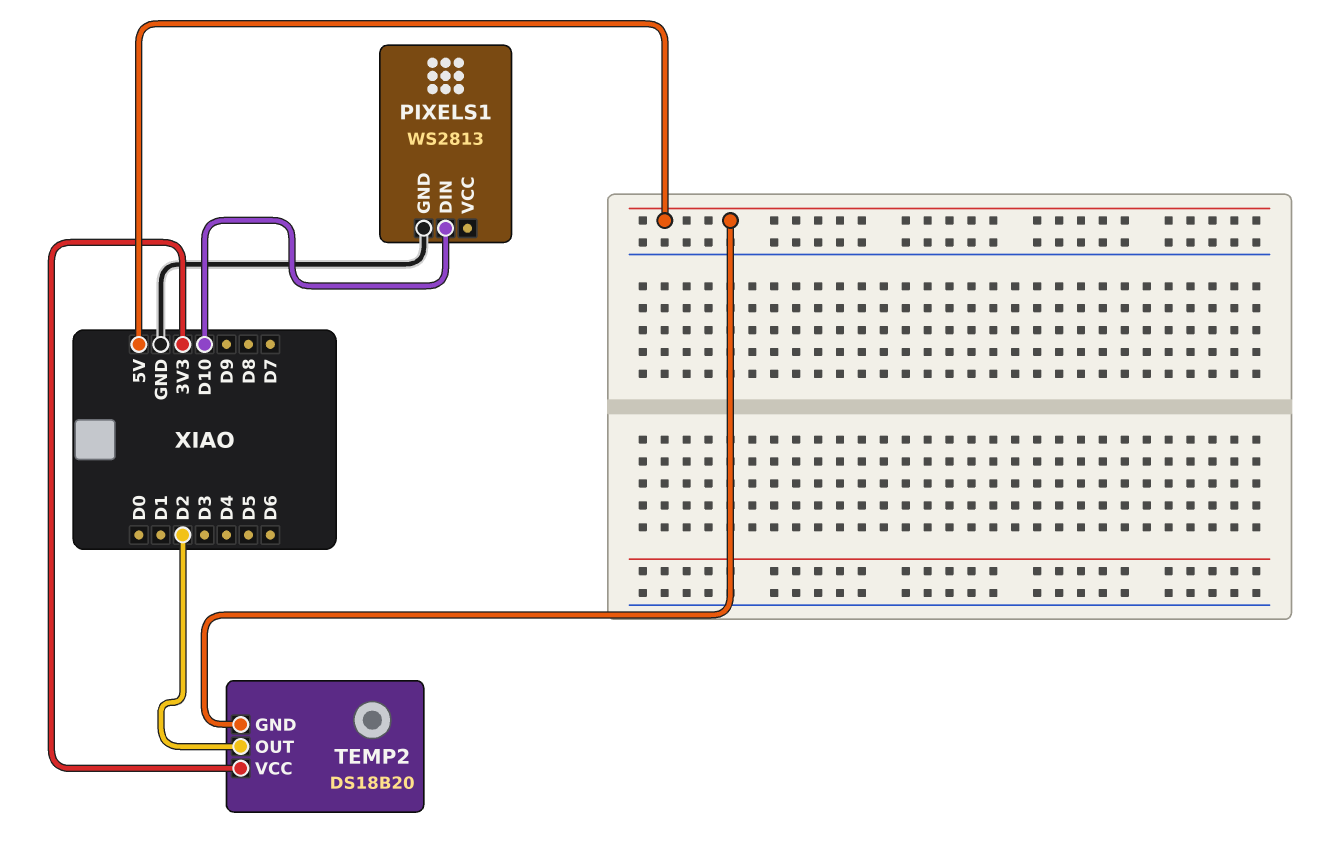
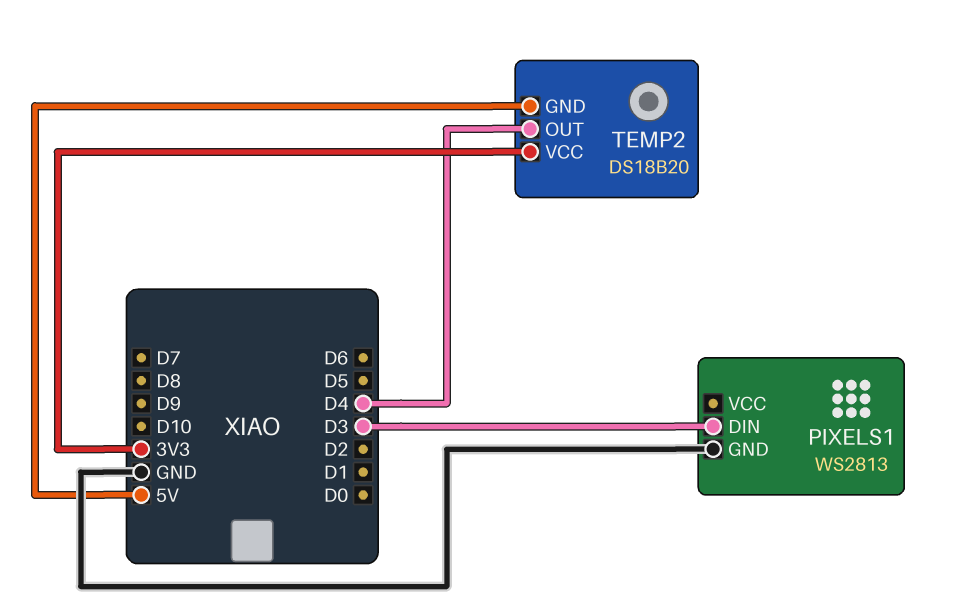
PIXELS1 pin DIN: D10 -> D3
TEMP2 pin OUT: D2 -> D4

